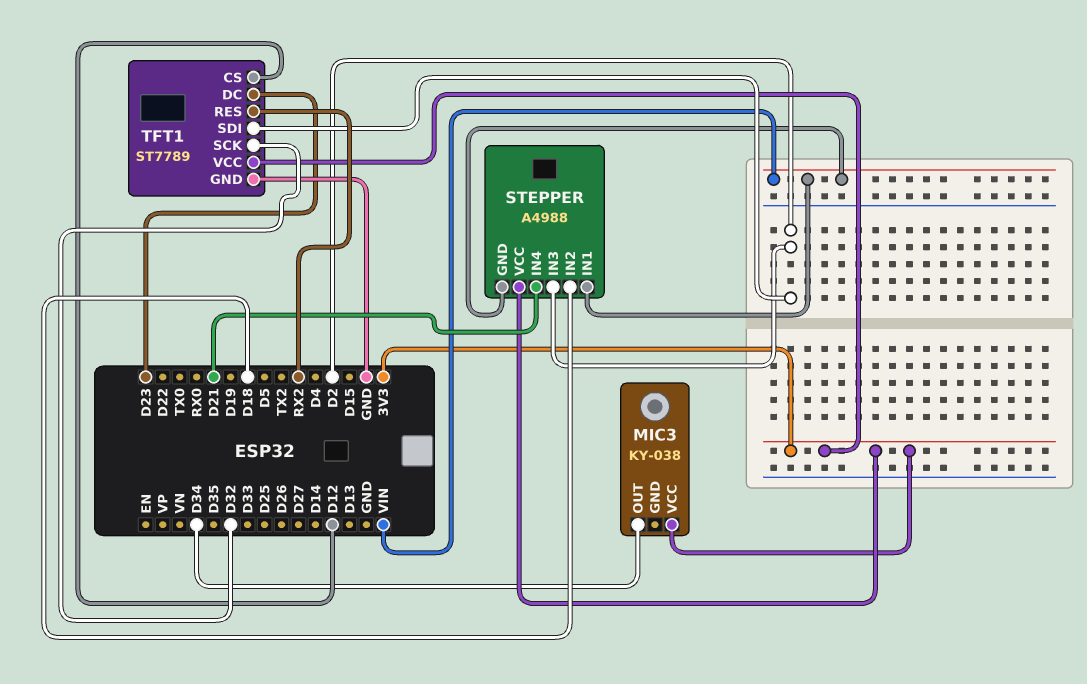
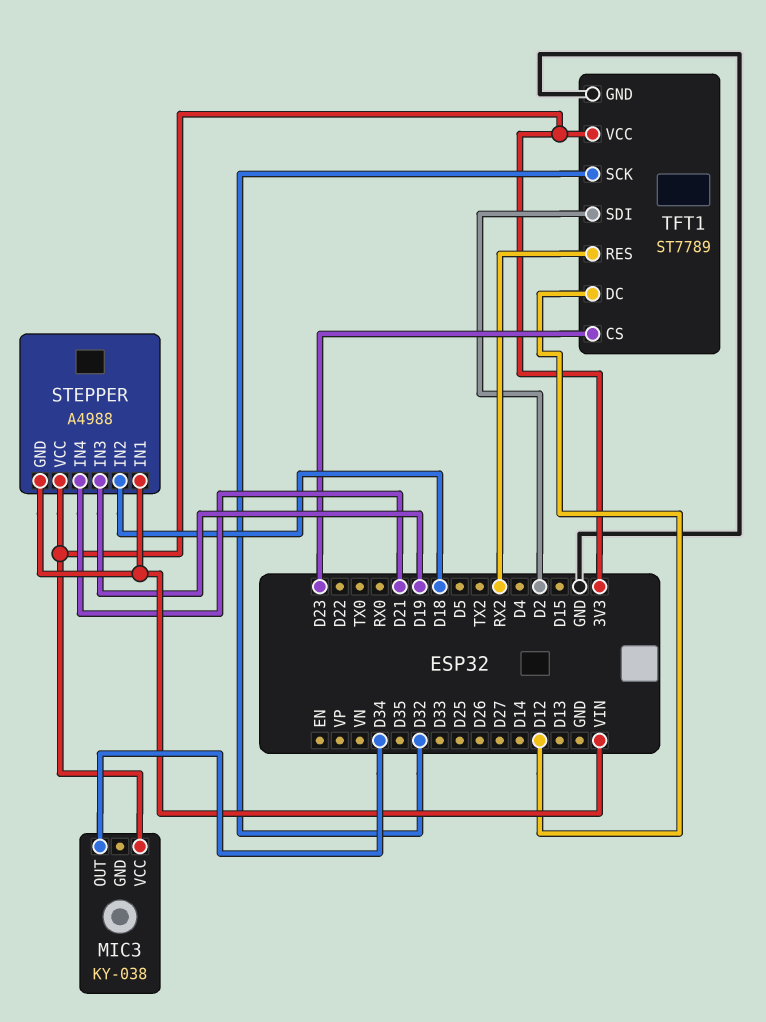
STEPPER pin IN3: D2 -> D19
TFT1 pin CS: D12 -> D23
TFT1 pin DC: D23 -> D12

